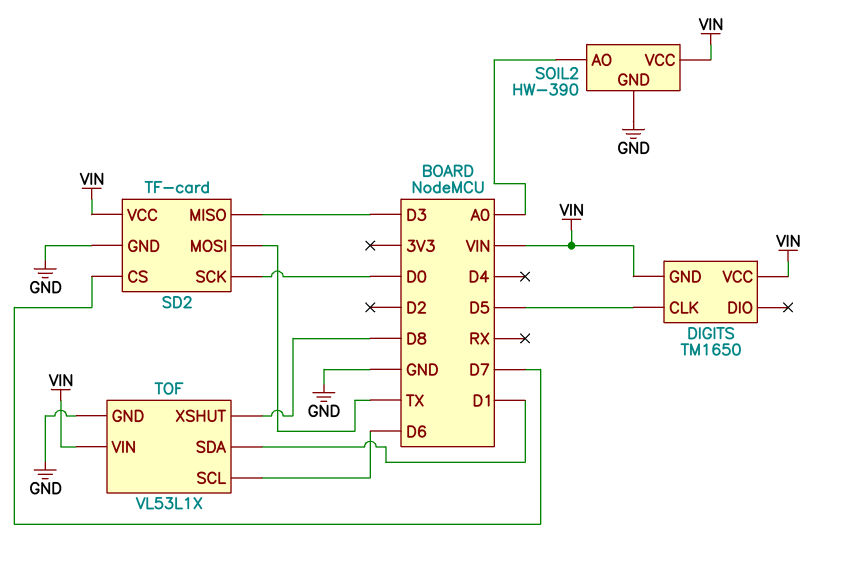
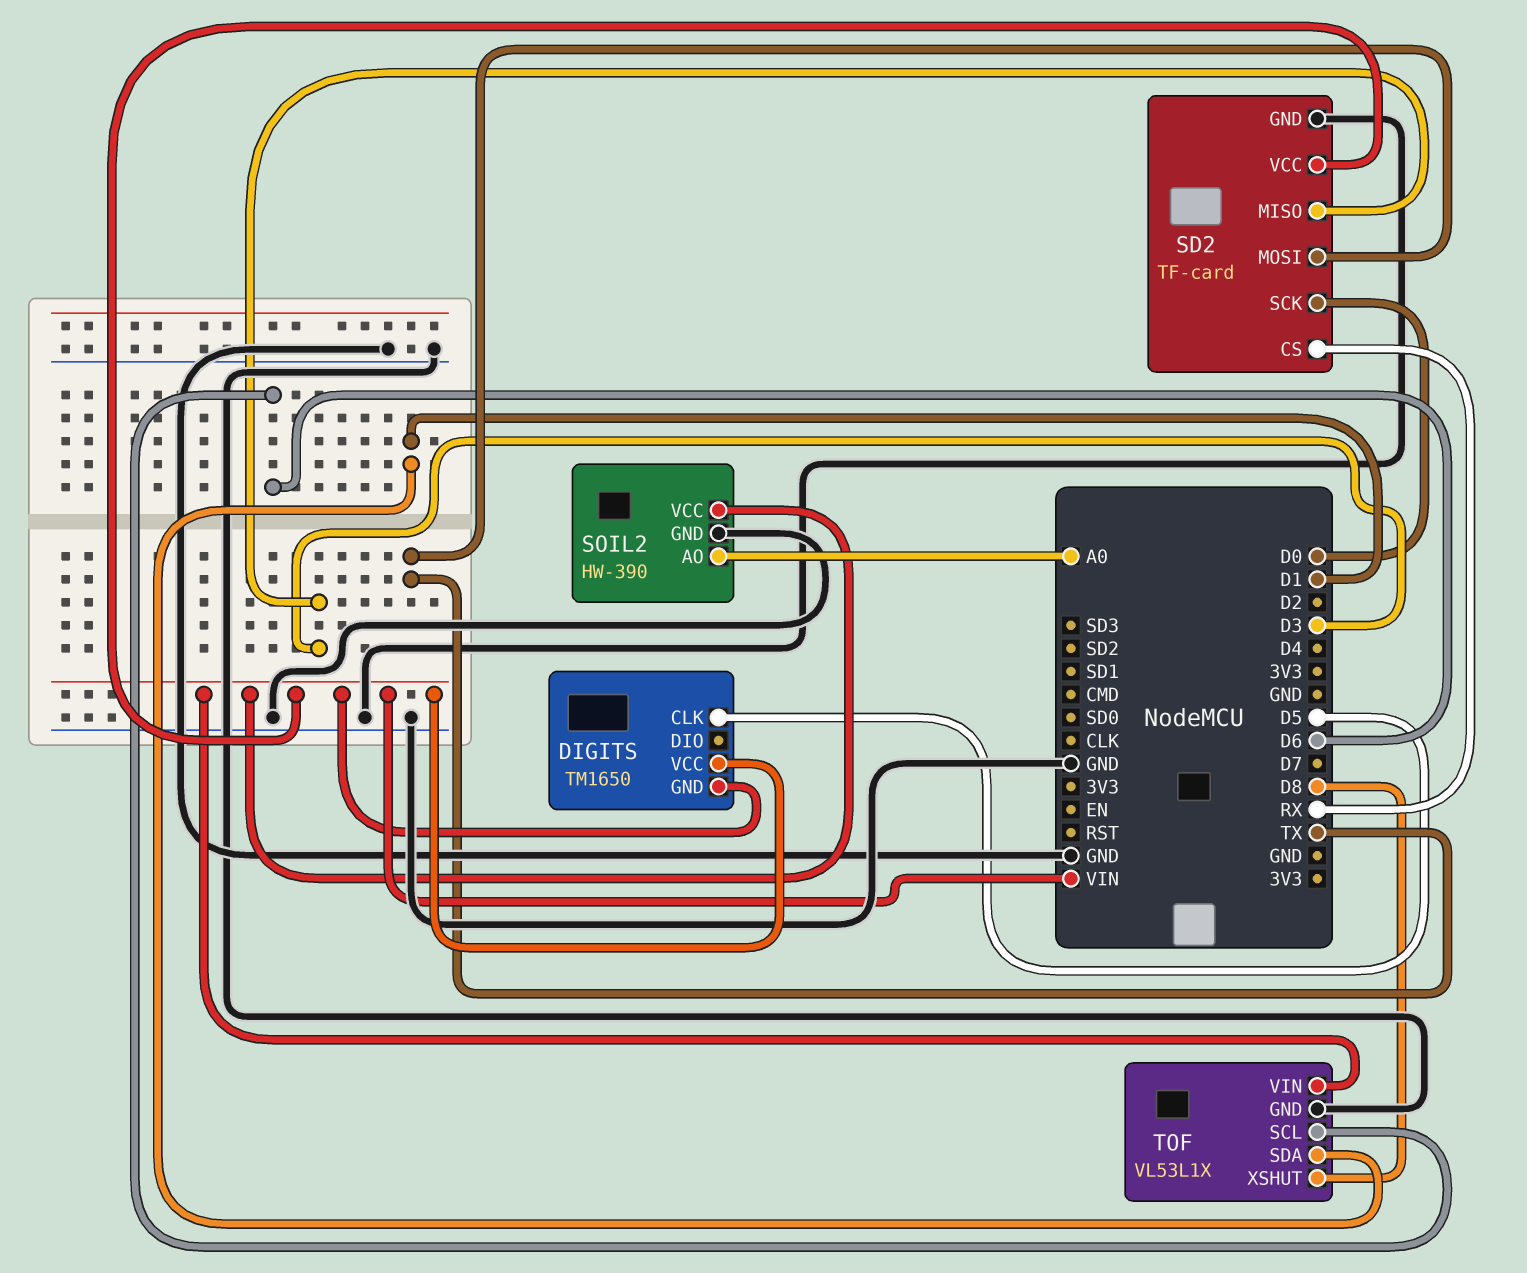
SD2 pin CS: D7 -> RX

